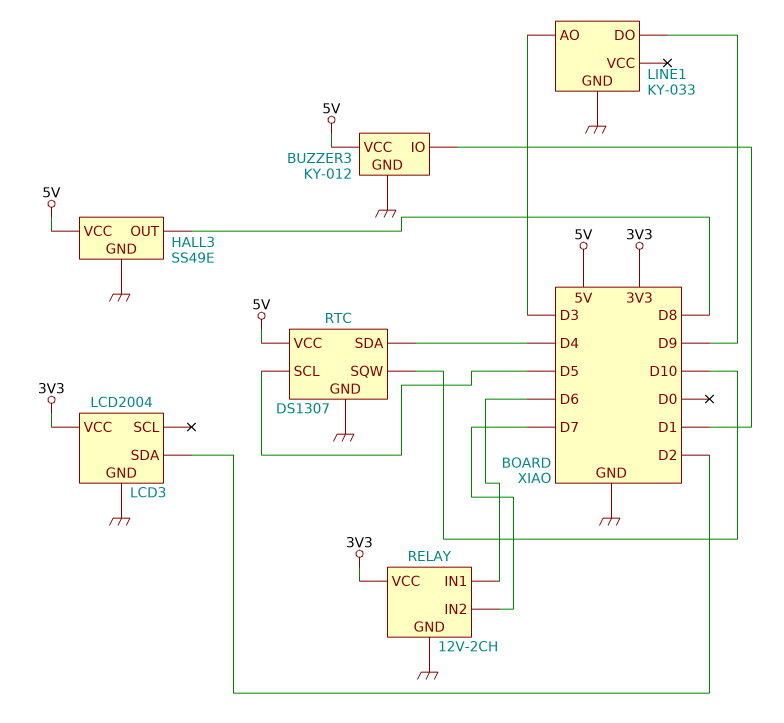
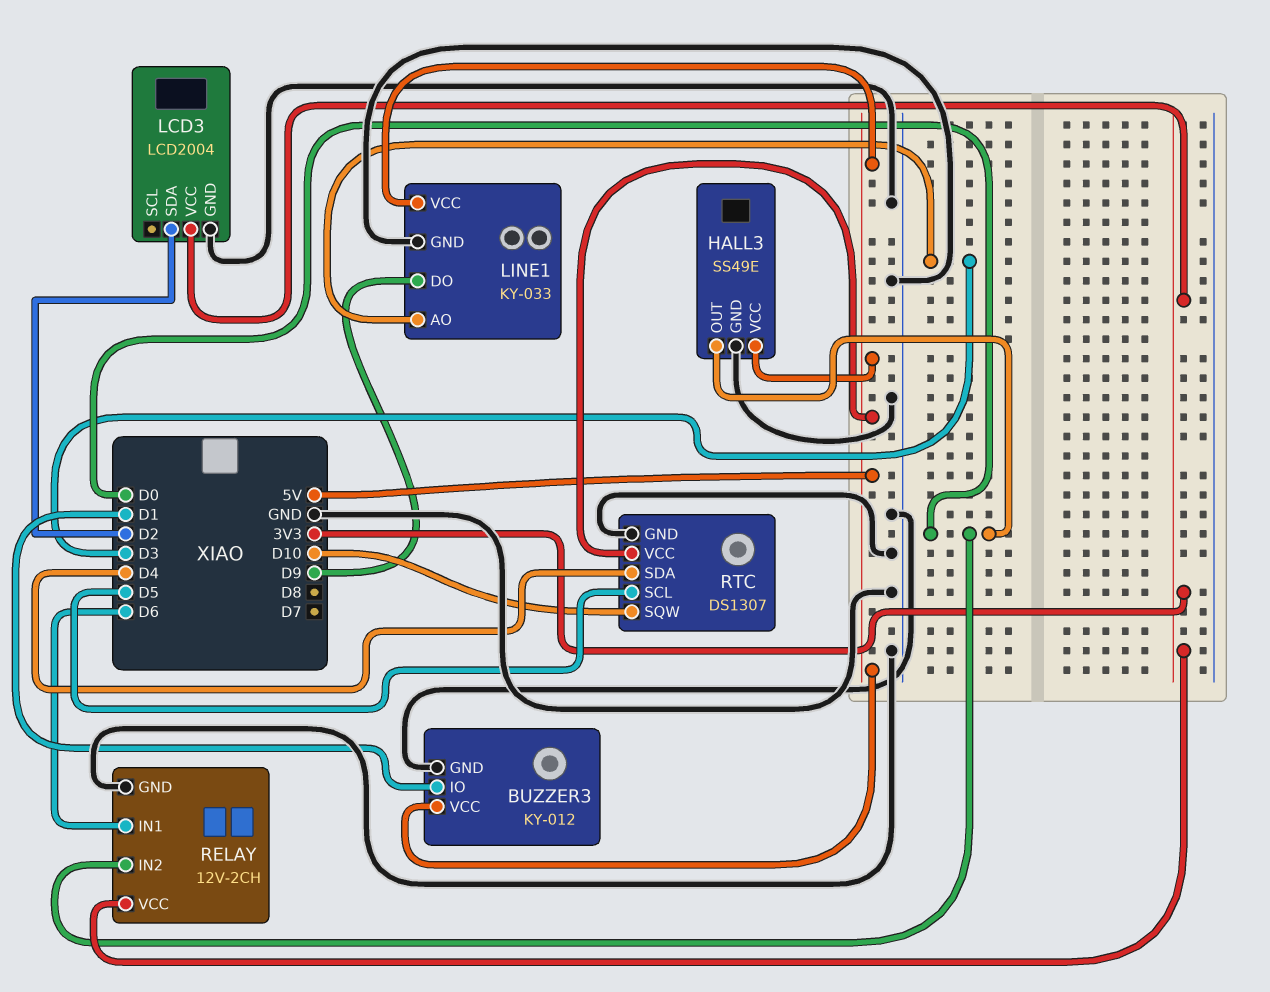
HALL3 pin OUT: D8 -> D0
LINE1 pin VCC: none -> 5V
RELAY pin IN2: D7 -> D0

